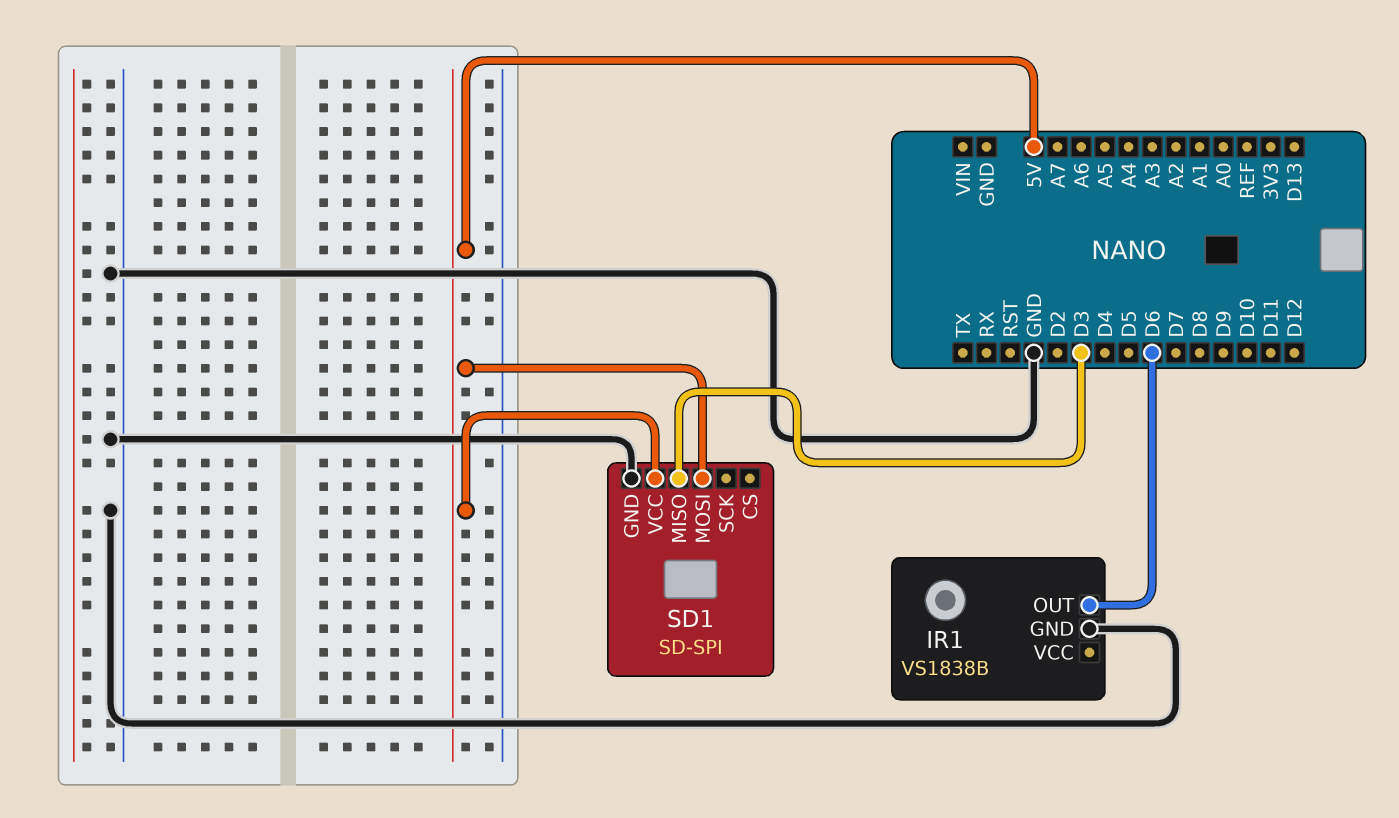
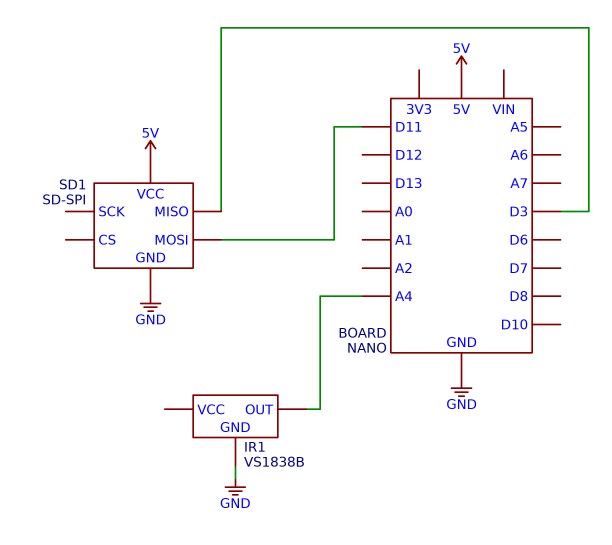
IR1 pin OUT: D6 -> A4
SD1 pin MOSI: 5V -> D11

